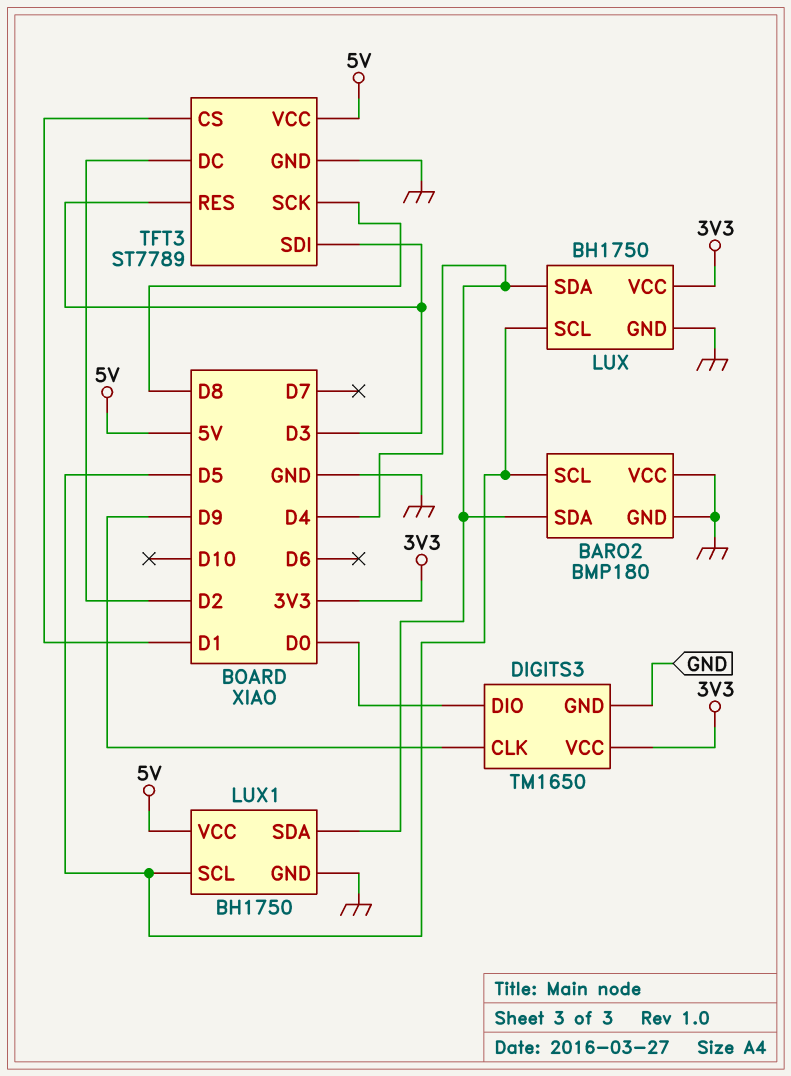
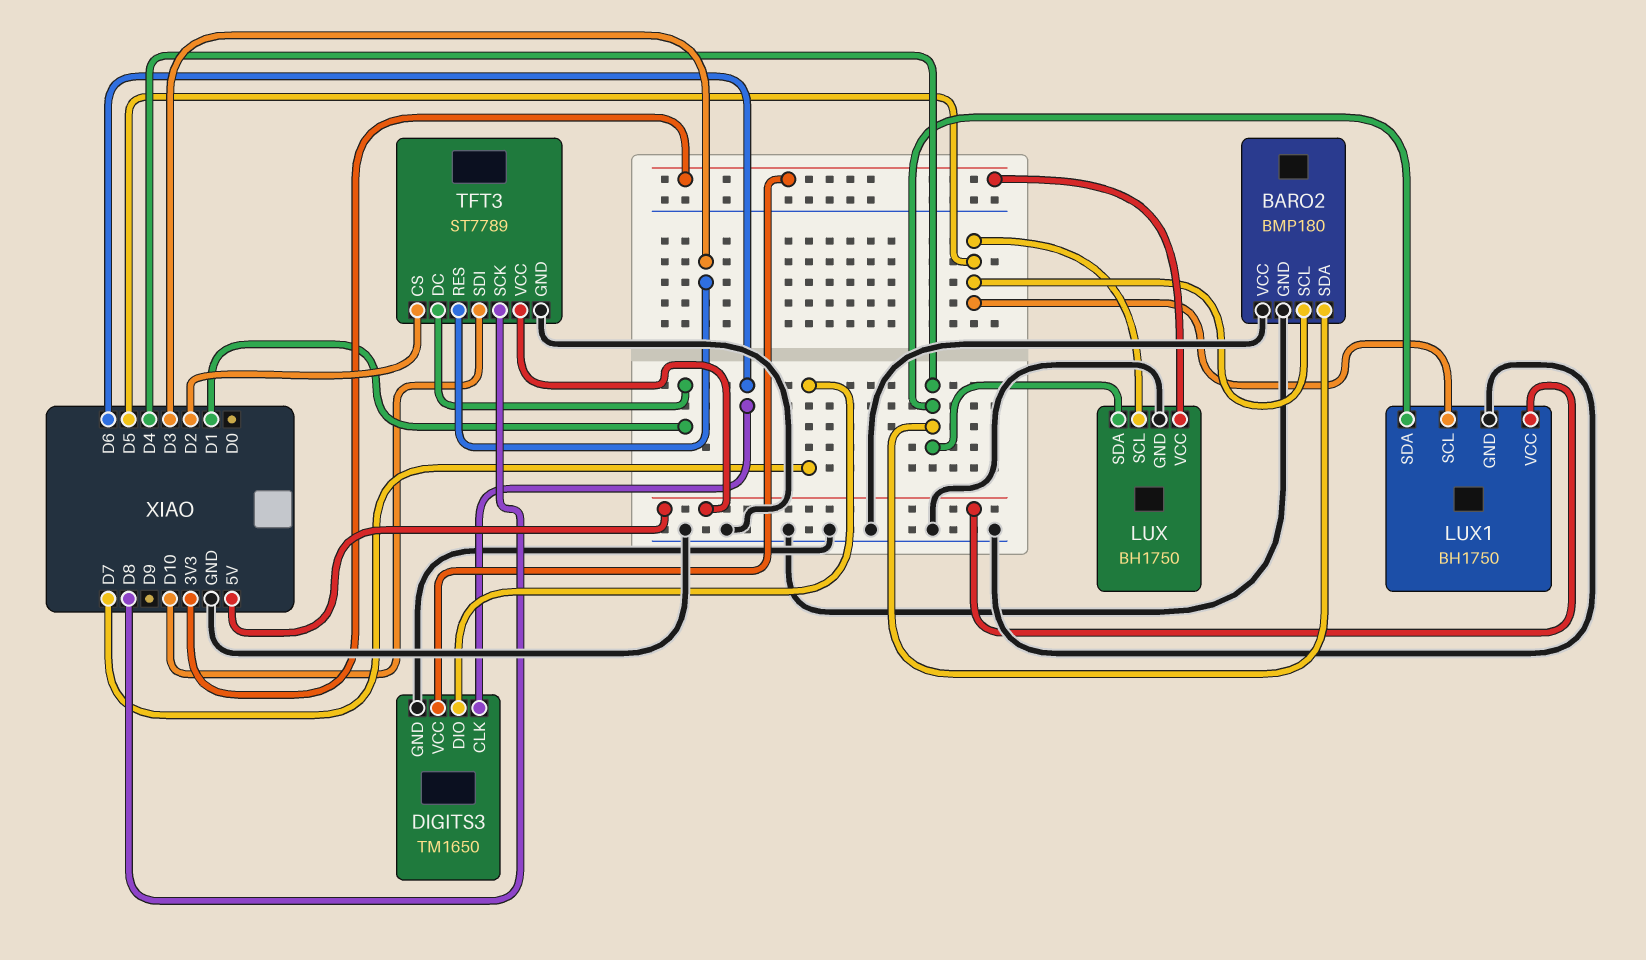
DIGITS3 pin CLK: D9 -> D6
DIGITS3 pin DIO: D0 -> D7
TFT3 pin CS: D1 -> D2
TFT3 pin DC: D2 -> D1
TFT3 pin SDI: D3 -> D10

